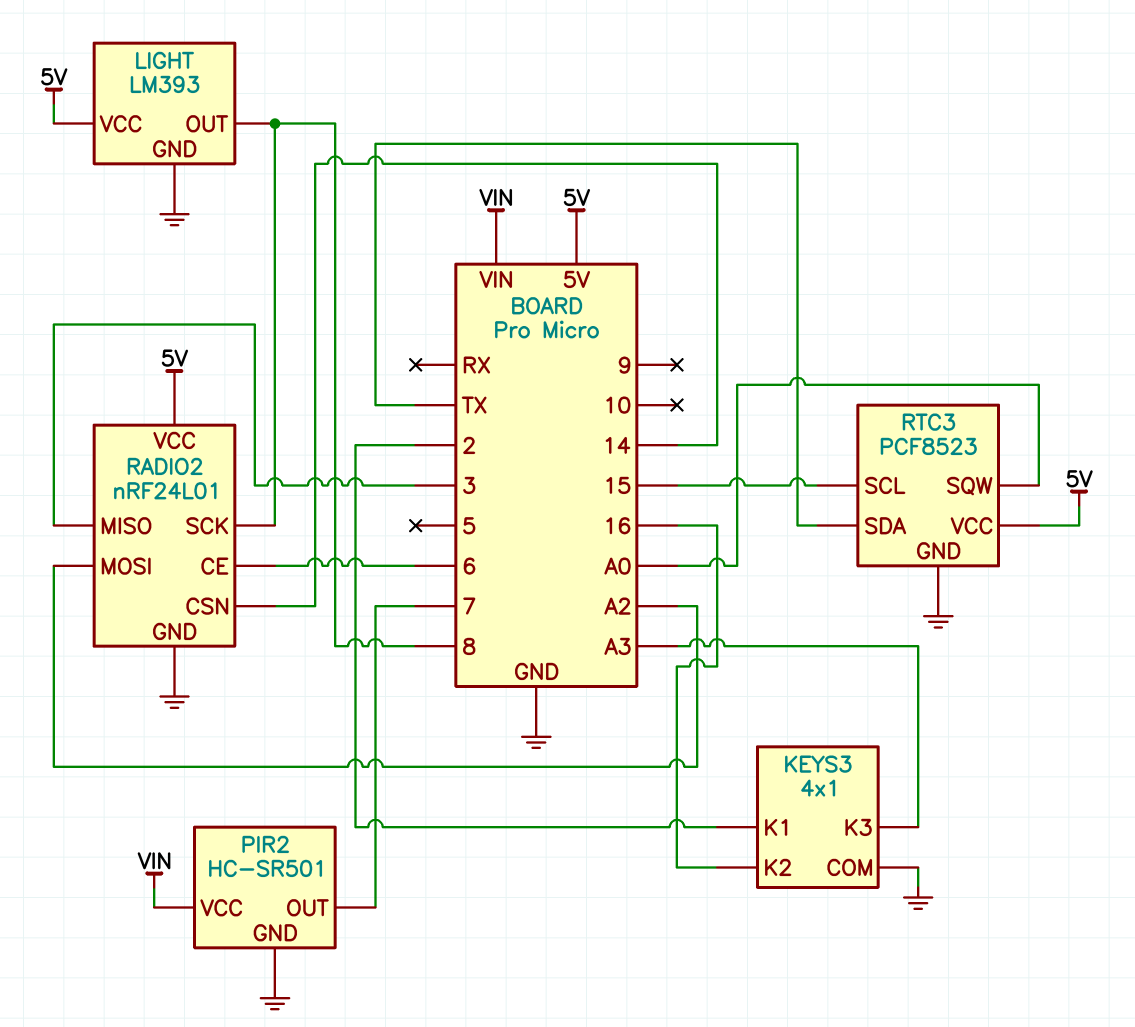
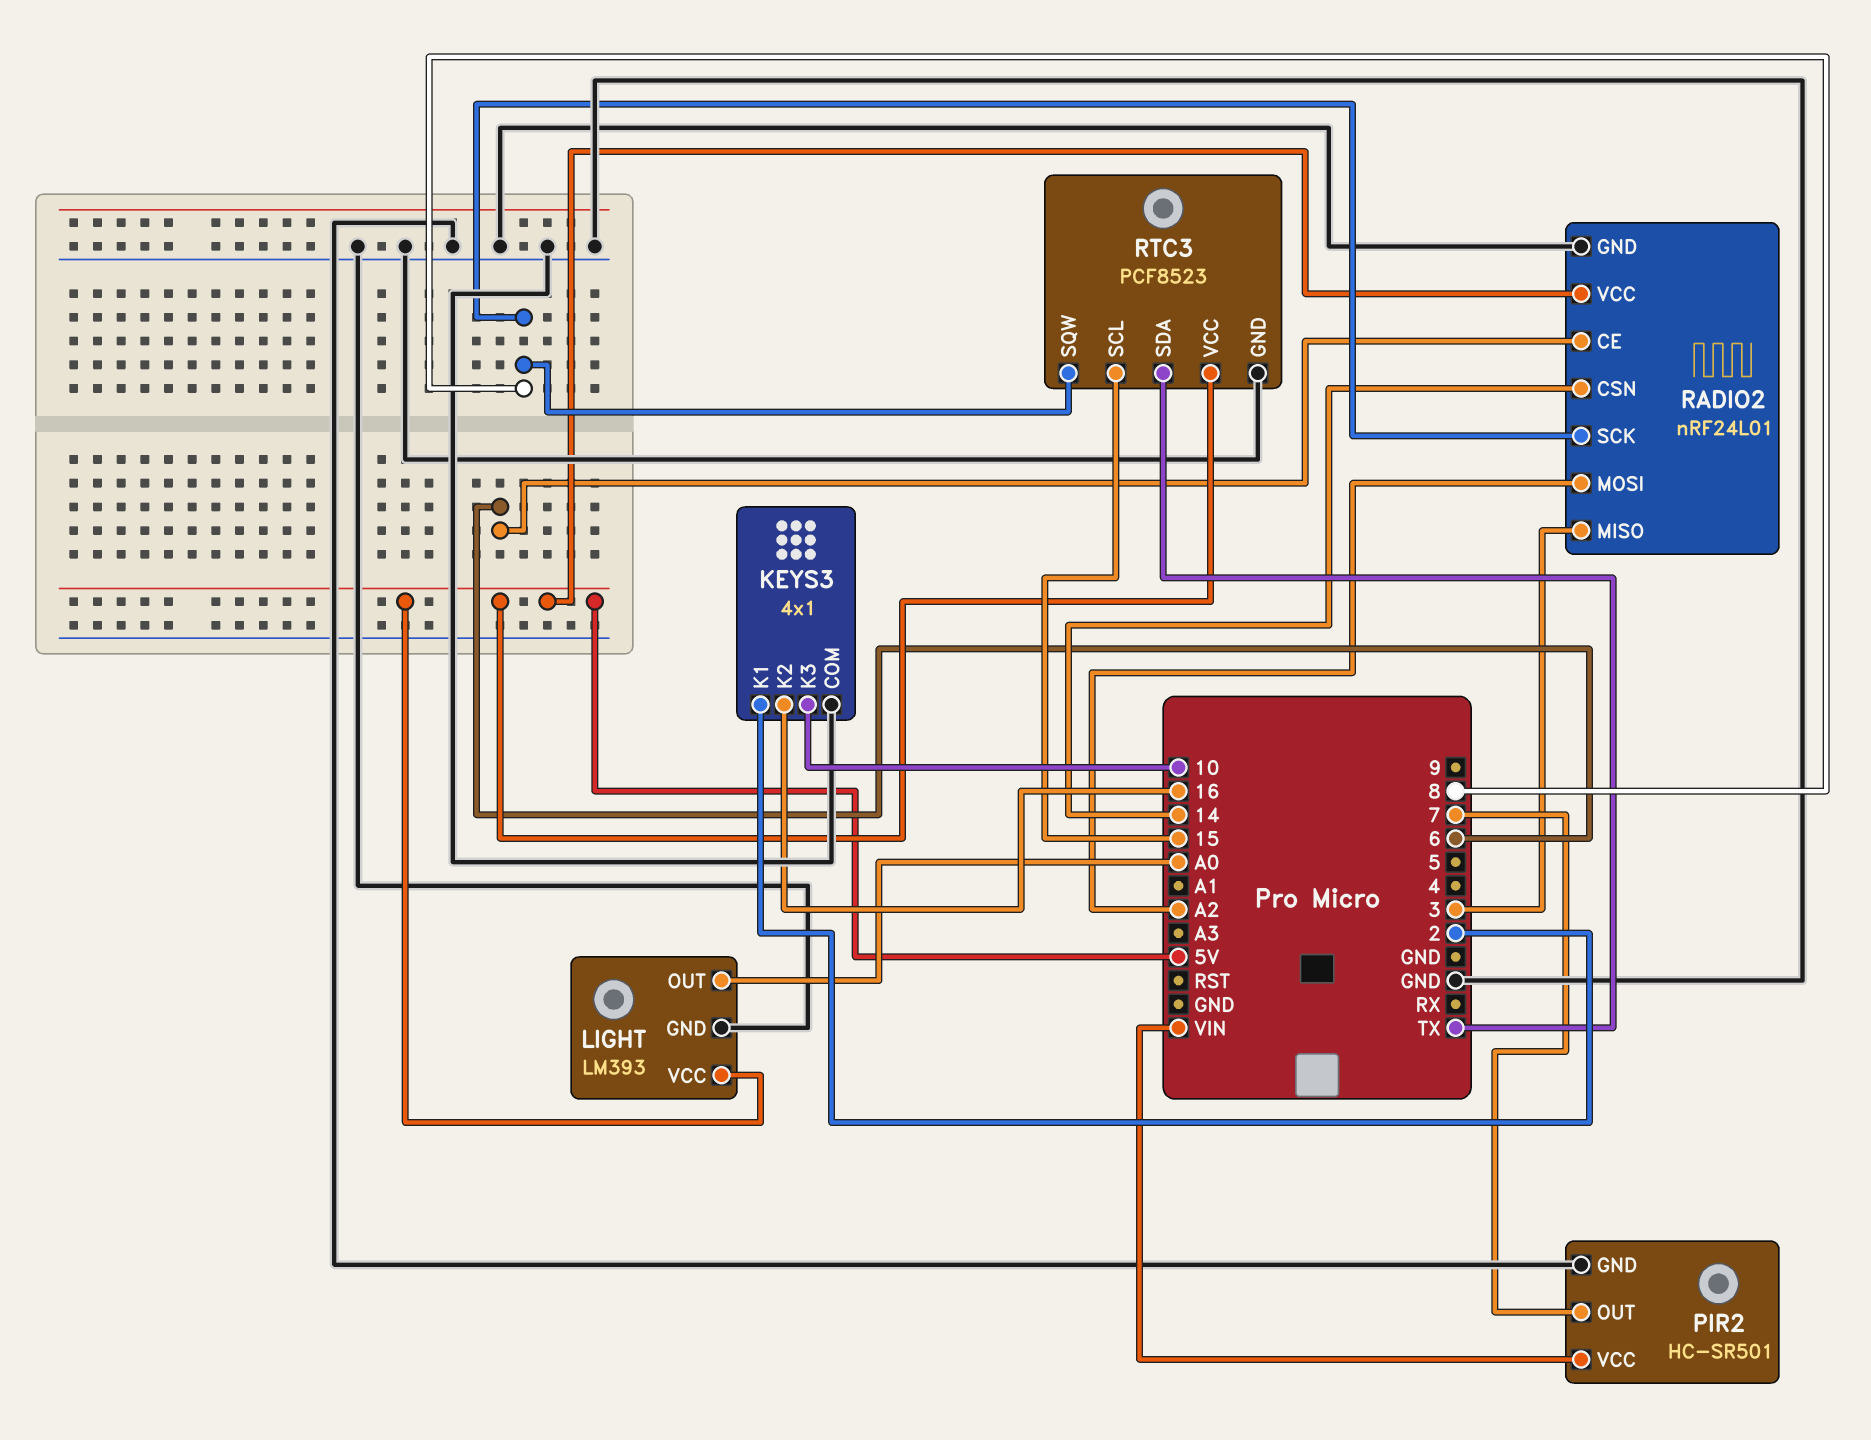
KEYS3 pin K3: A3 -> 10
LIGHT pin OUT: 8 -> A0
RTC3 pin SQW: A0 -> 8

